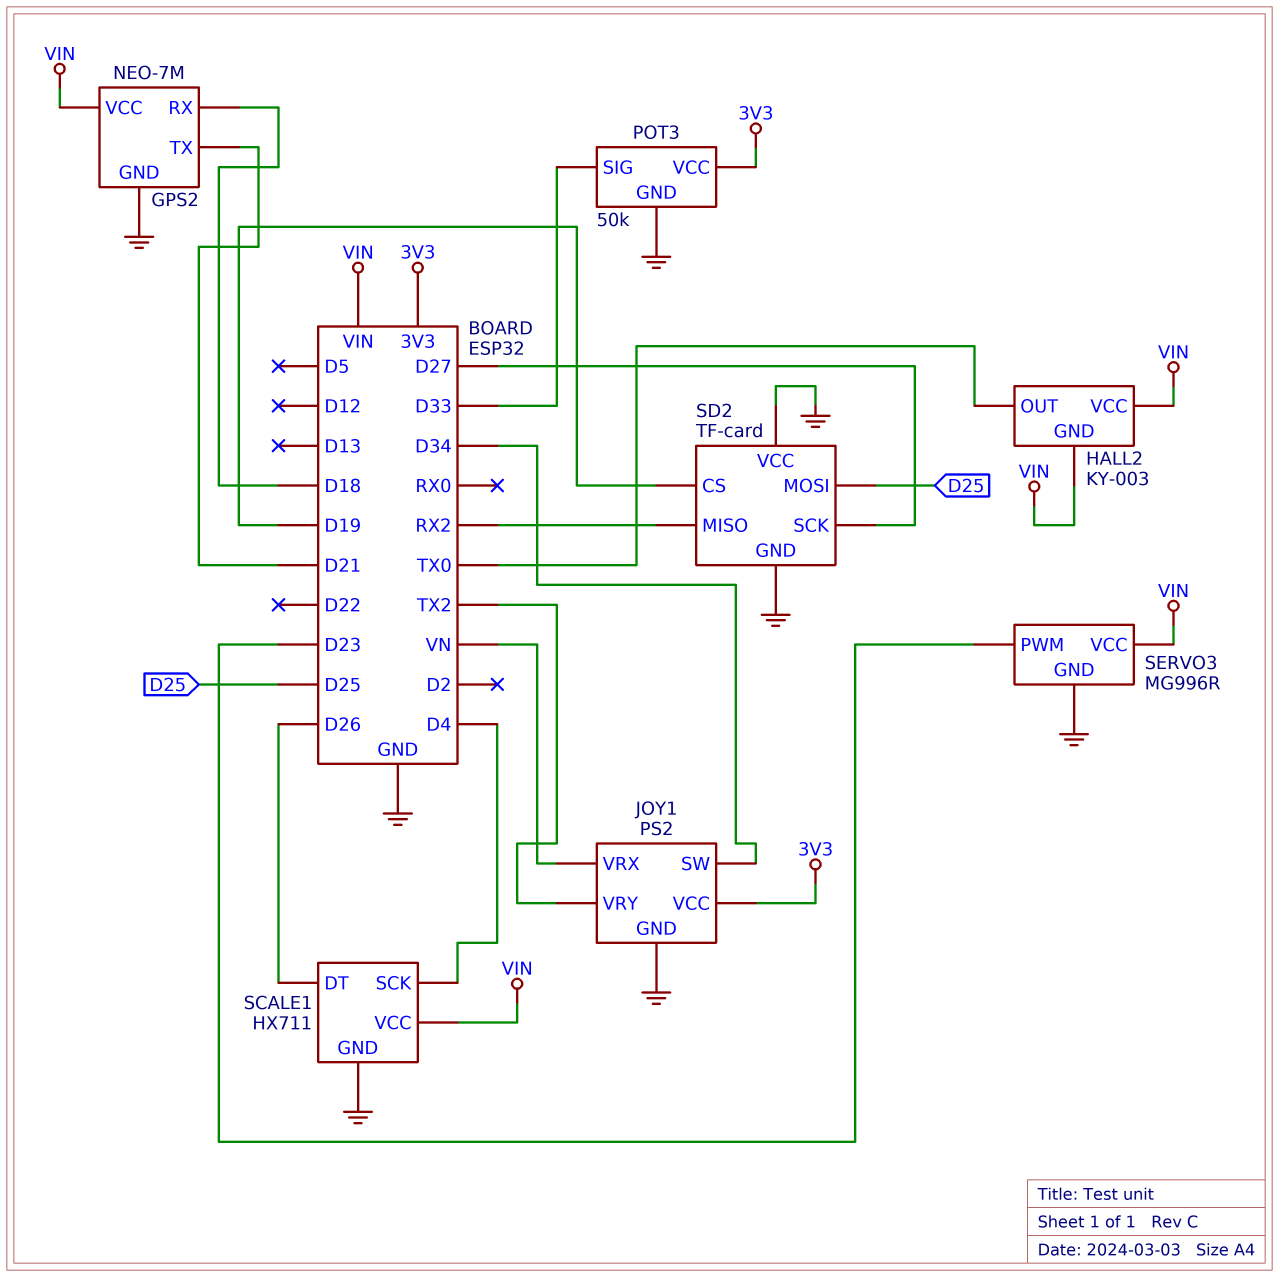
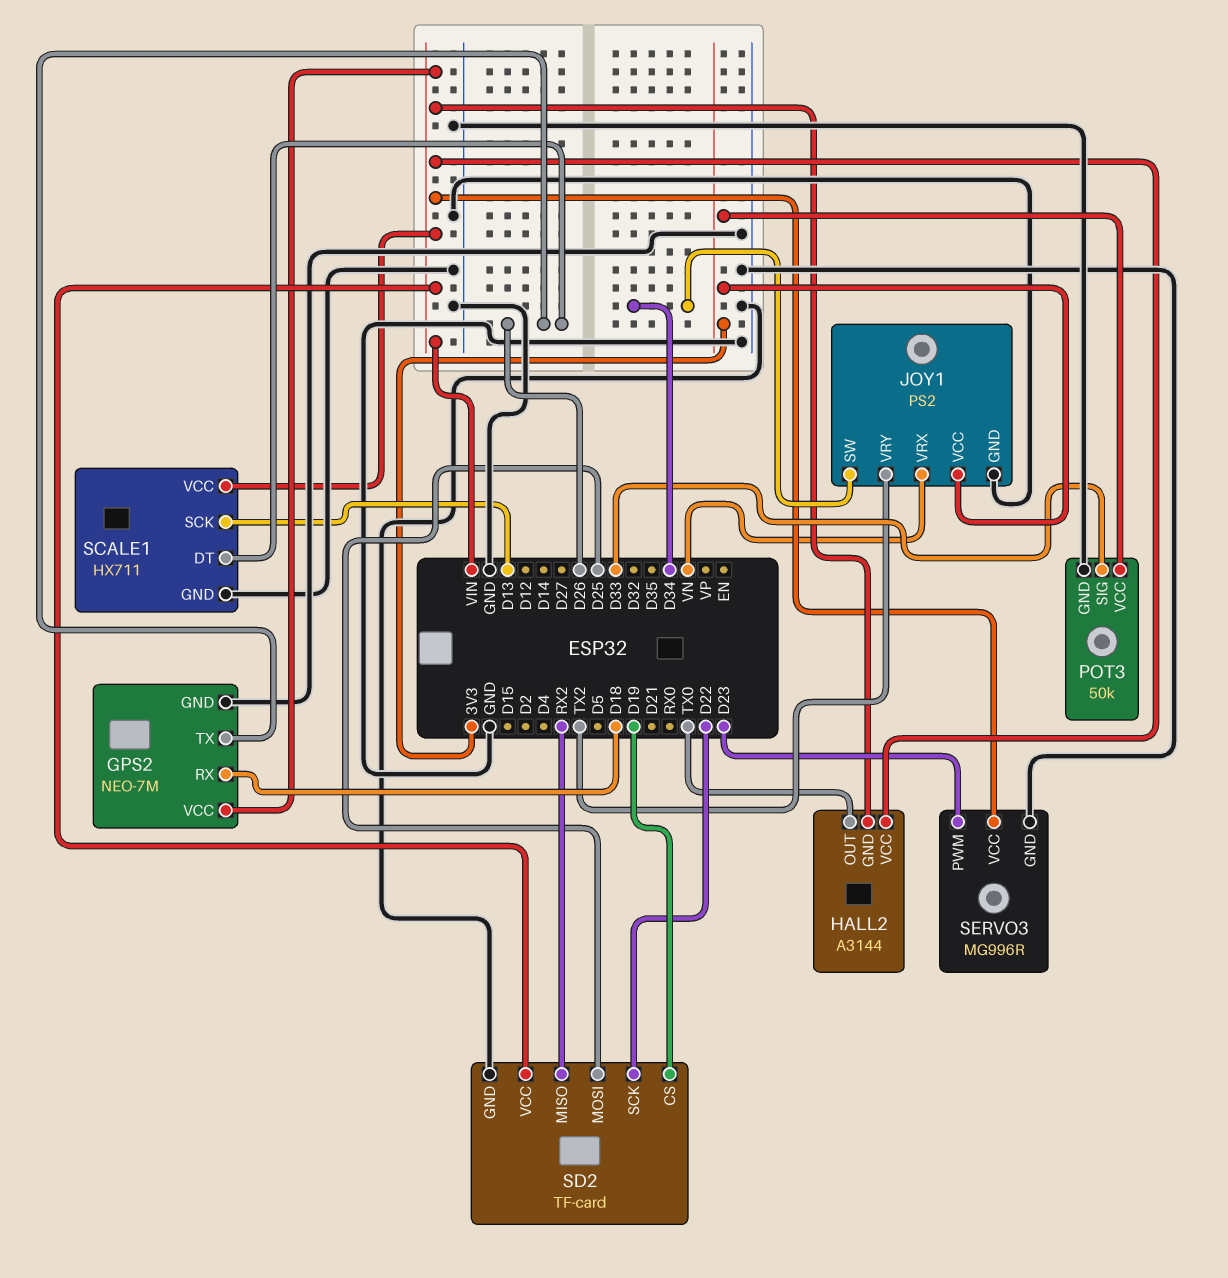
GPS2 pin TX: D21 -> D26
HALL2: KY-003 -> A3144
SCALE1 pin SCK: D4 -> D13
SD2 pin SCK: D27 -> D22
SD2 pin VCC: GND -> VIN

